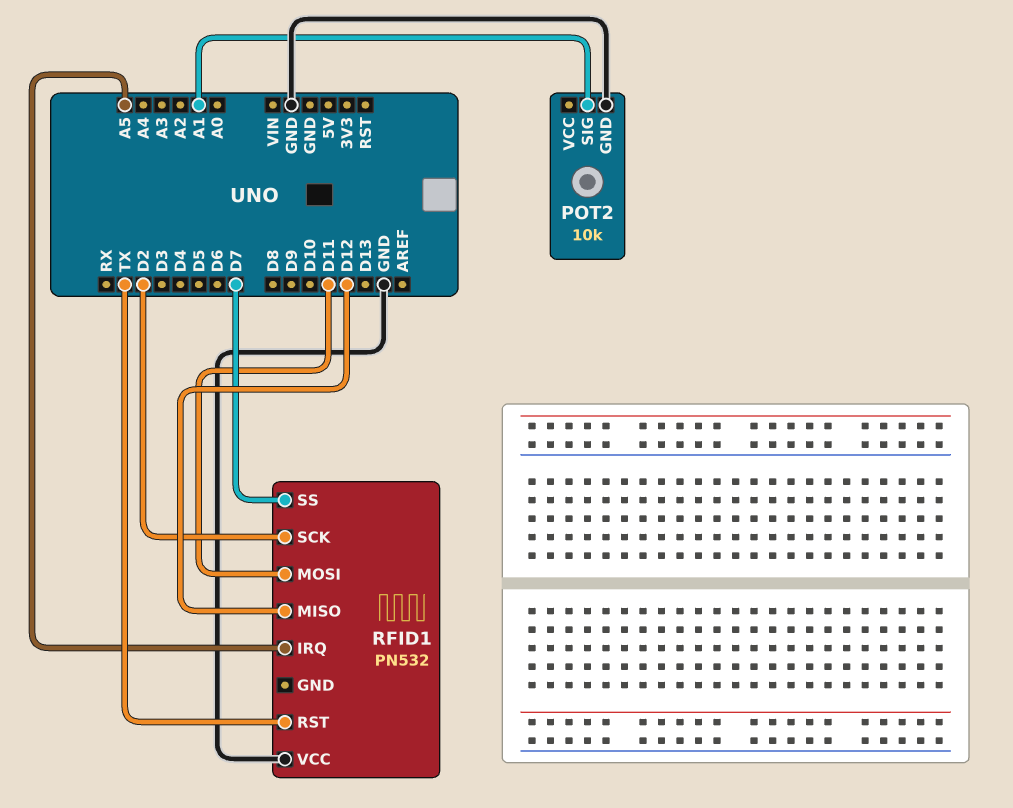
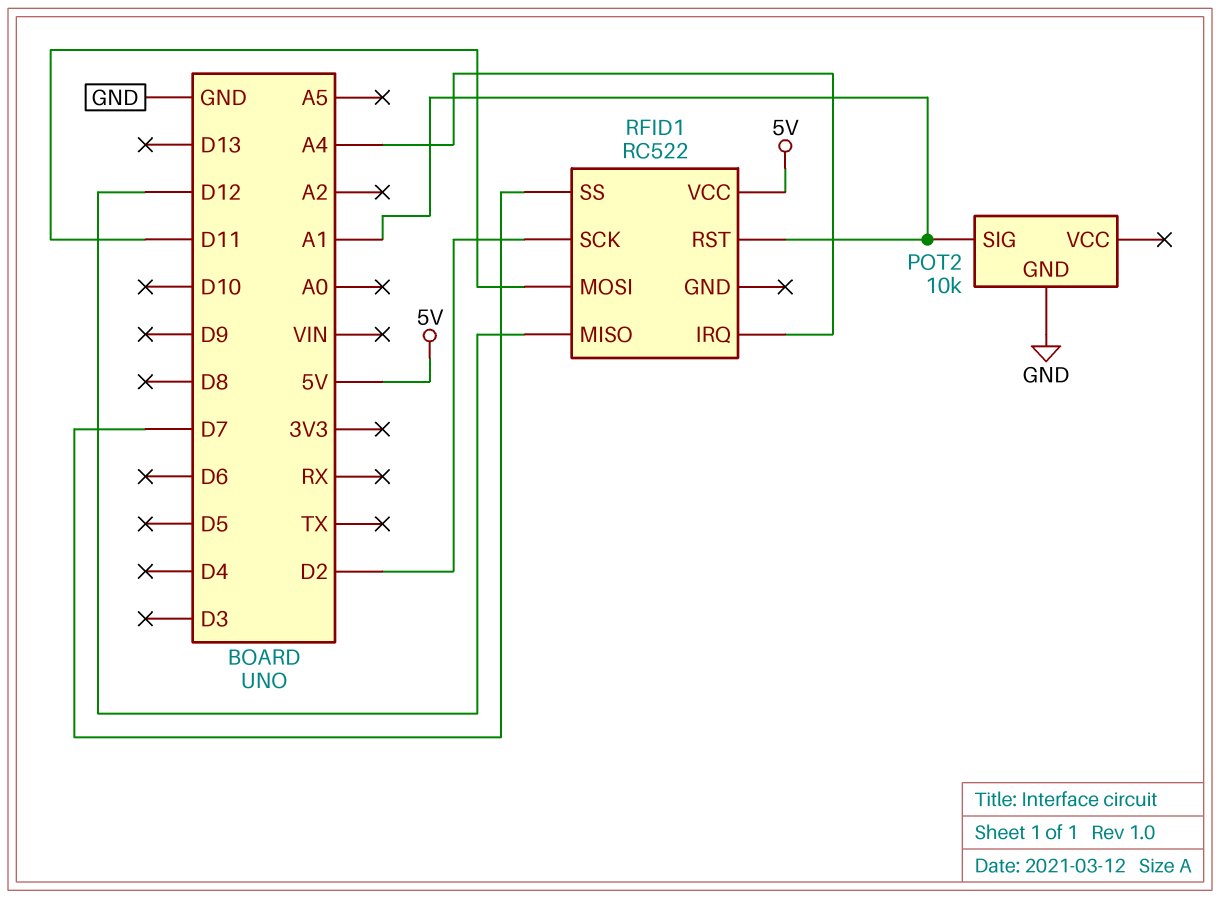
RFID1: PN532 -> RC522
RFID1 pin IRQ: A5 -> A4
RFID1 pin RST: TX -> A1
RFID1 pin VCC: GND -> 5V

